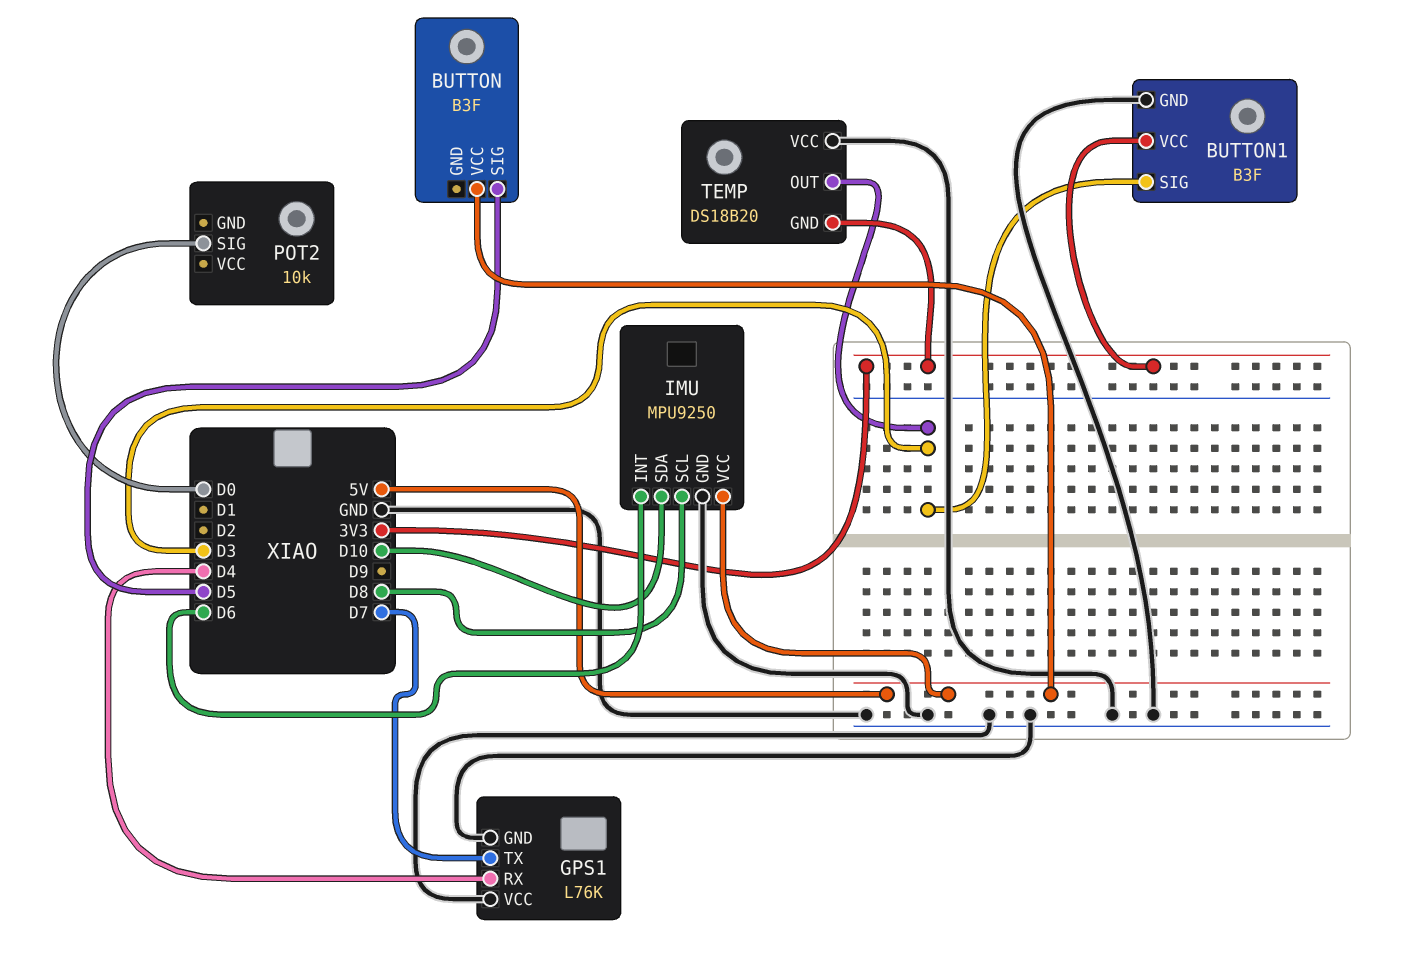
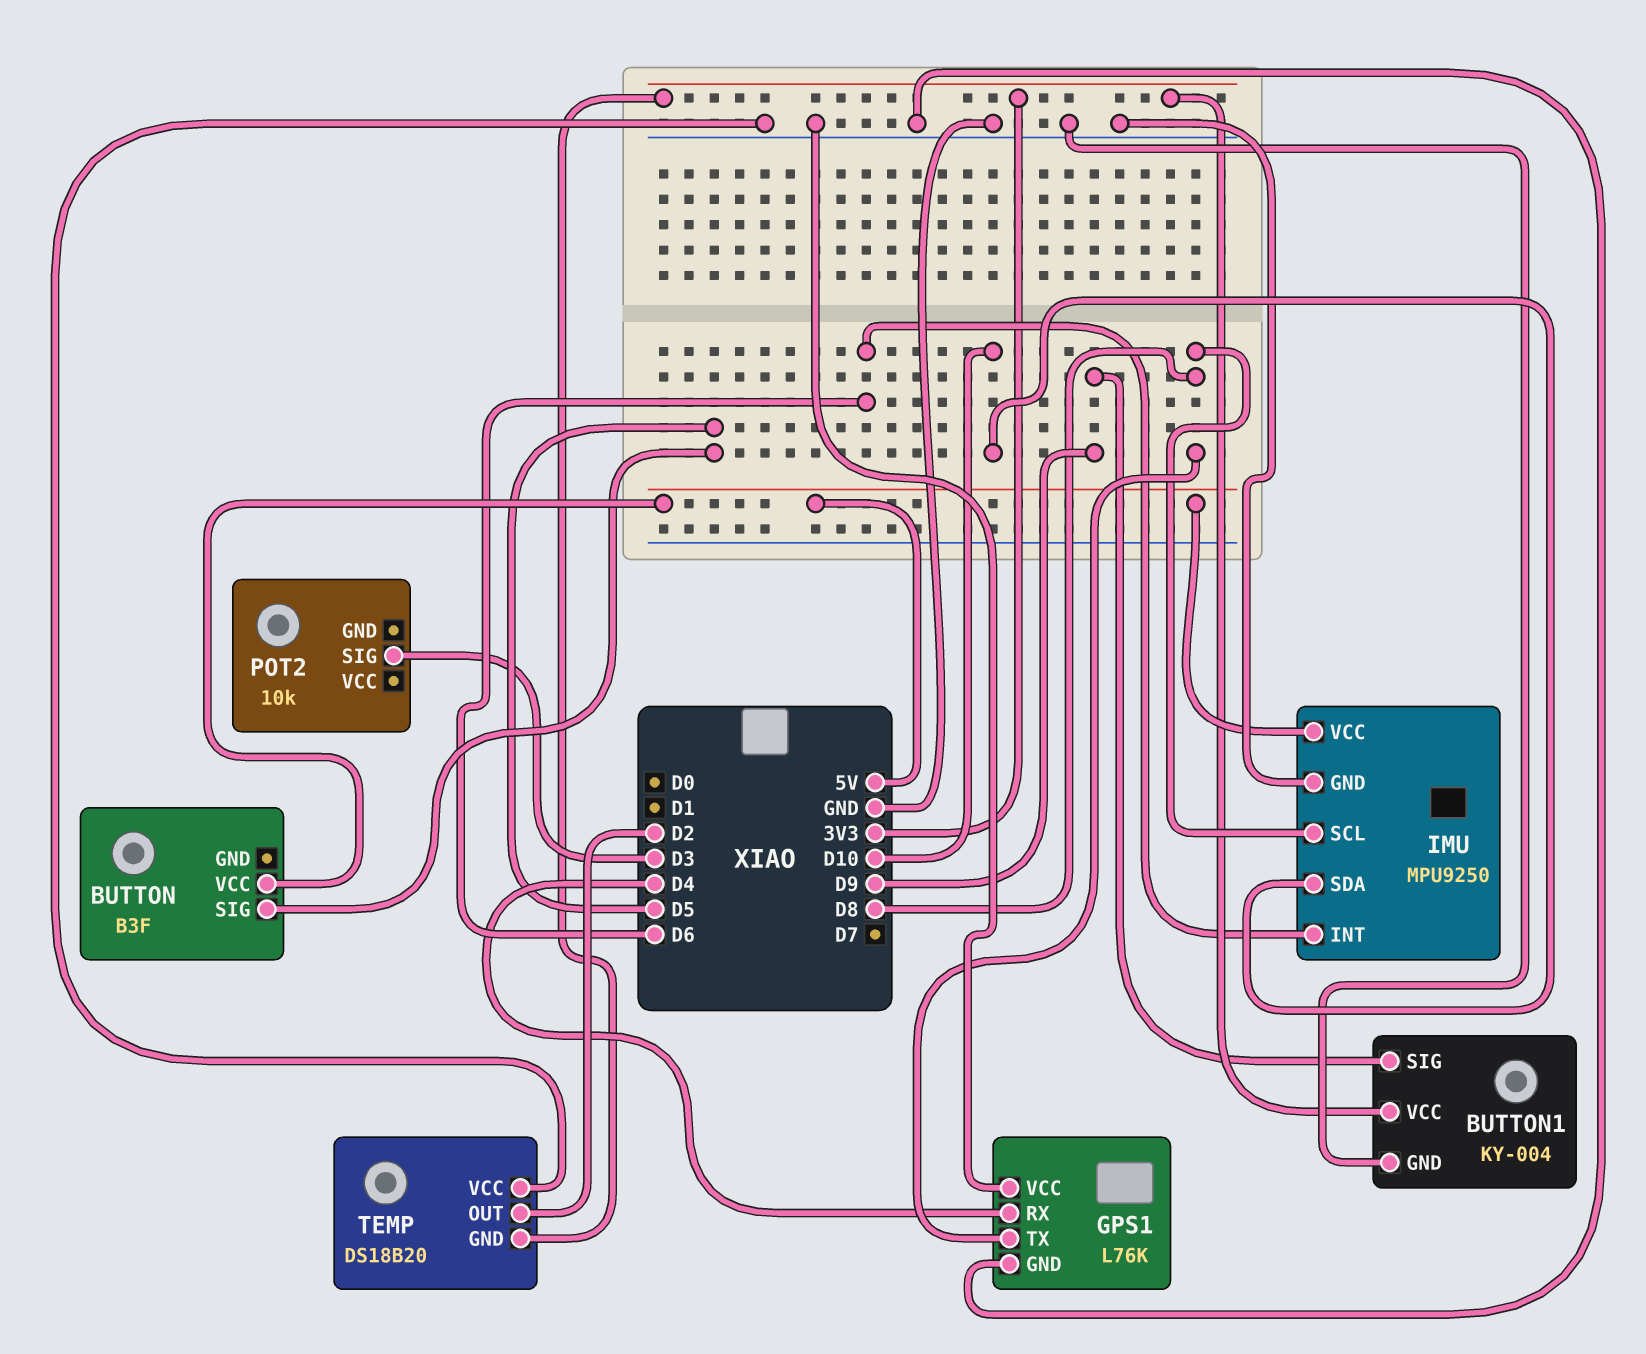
BUTTON1: B3F -> KY-004
BUTTON1 pin SIG: D3 -> D9
GPS1 pin TX: D7 -> D8
POT2 pin SIG: D0 -> D3
TEMP pin OUT: D3 -> D2

